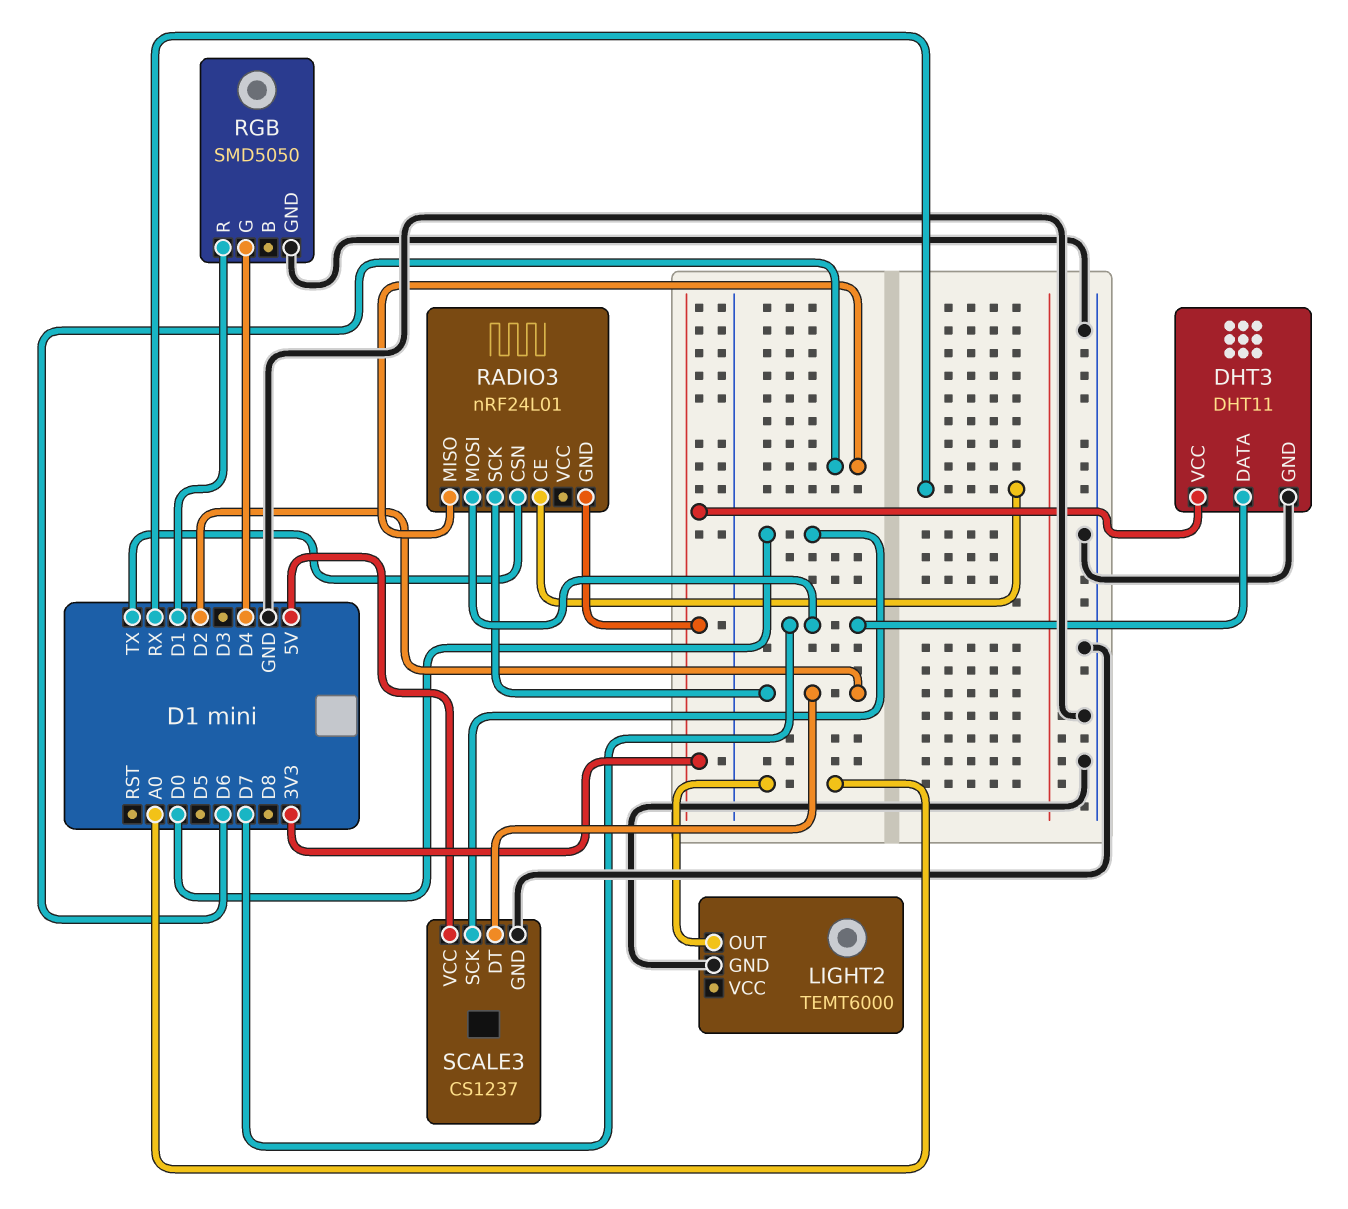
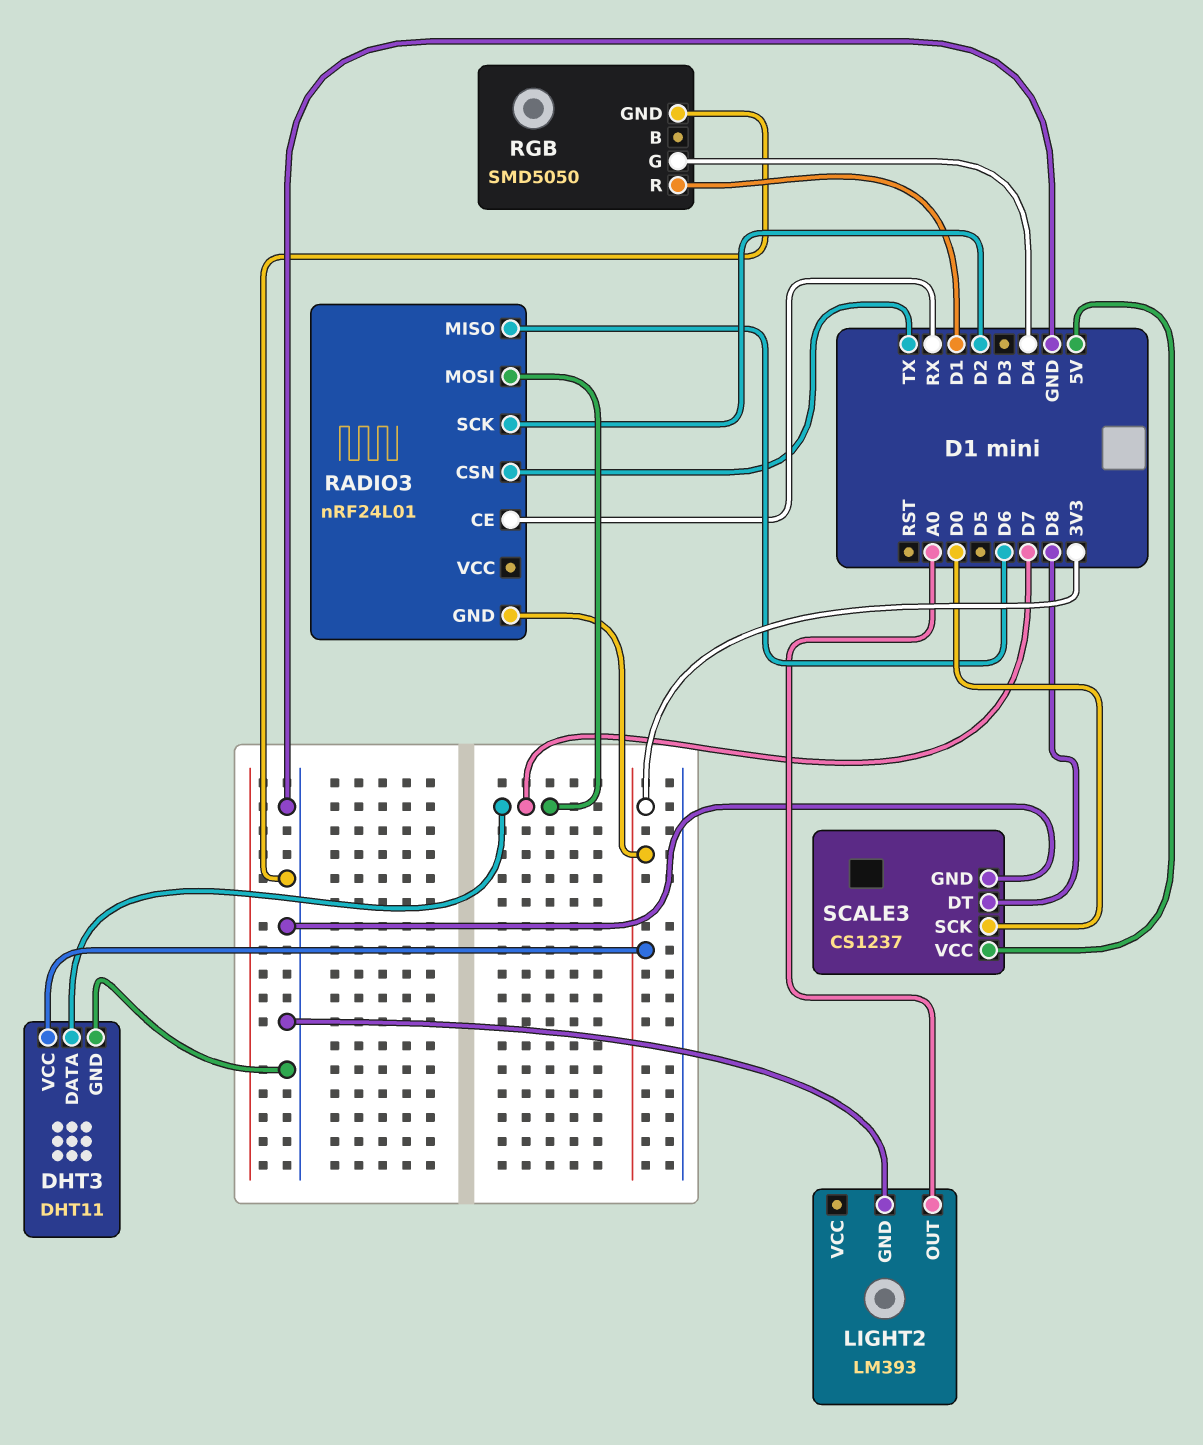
LIGHT2: TEMT6000 -> LM393
SCALE3 pin DT: D2 -> D8

